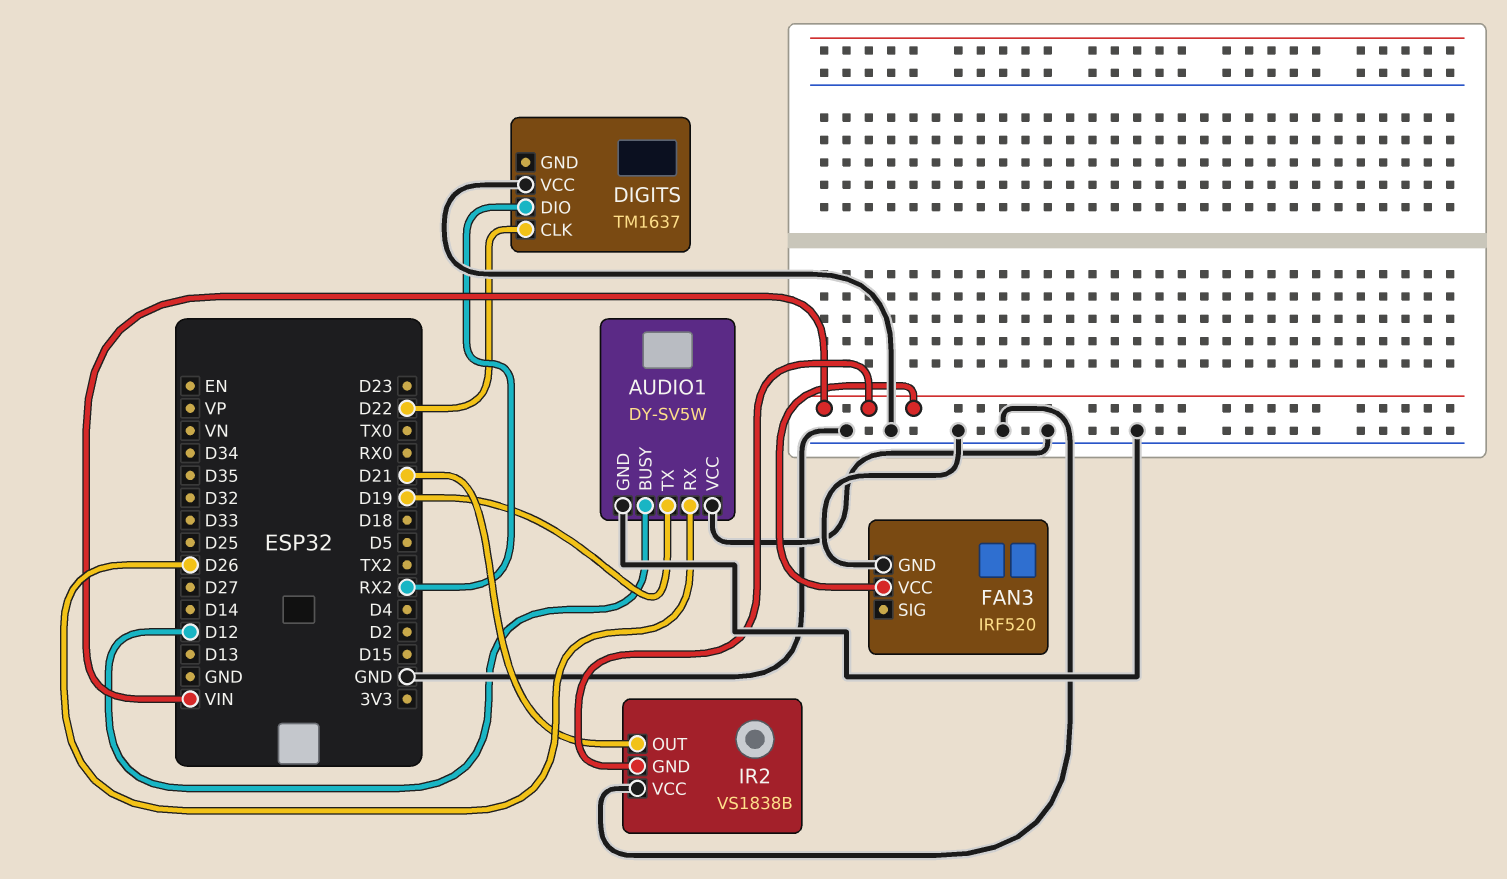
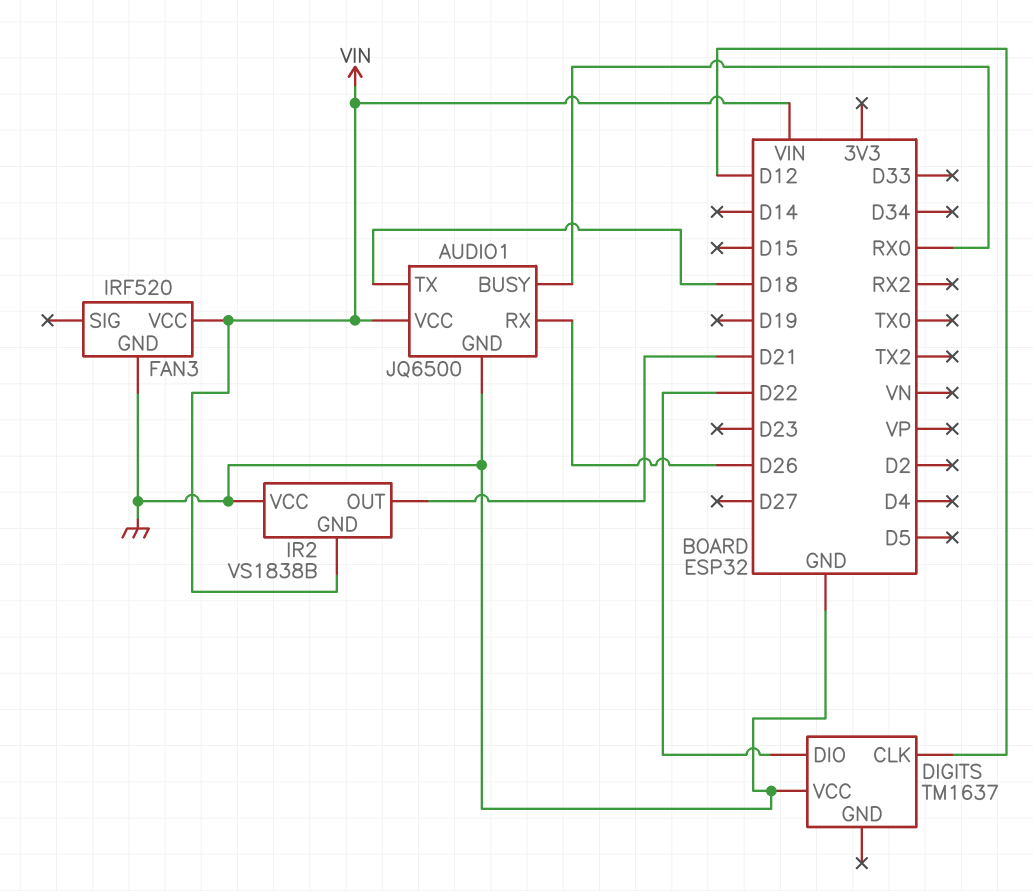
AUDIO1: DY-SV5W -> JQ6500
AUDIO1 pin BUSY: D12 -> RX0
AUDIO1 pin TX: D19 -> D18
AUDIO1 pin VCC: GND -> VIN
DIGITS pin CLK: D22 -> D12
DIGITS pin DIO: RX2 -> D22

